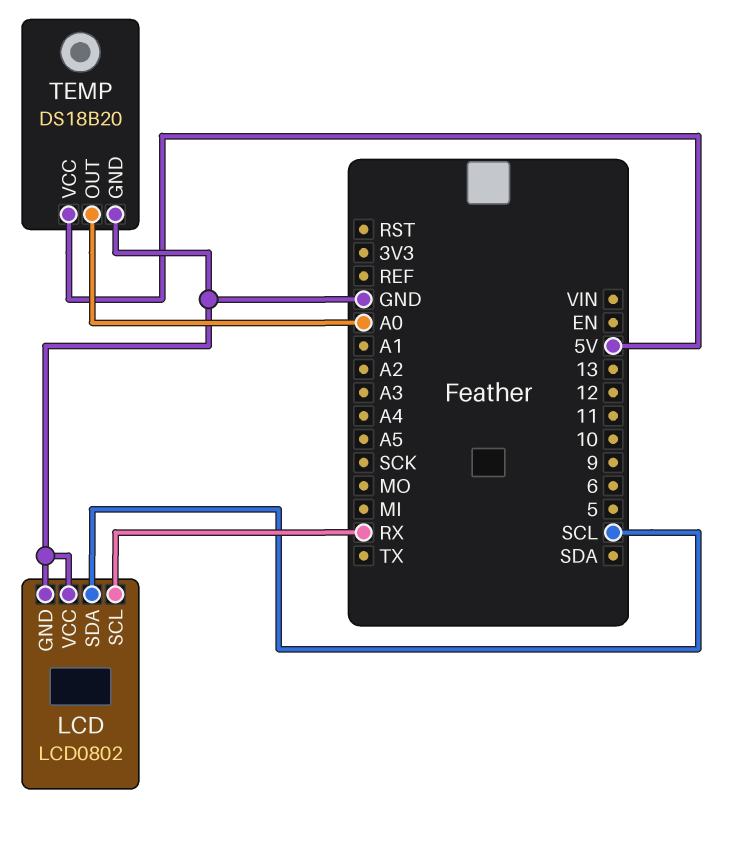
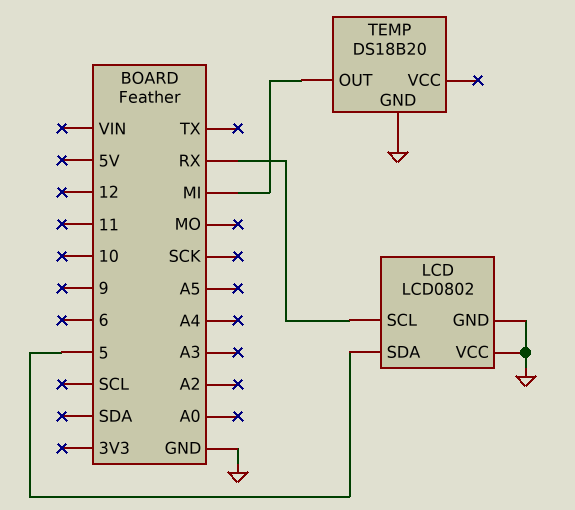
LCD pin SDA: SCL -> 5
TEMP pin OUT: A0 -> MI
TEMP pin VCC: 5V -> none

